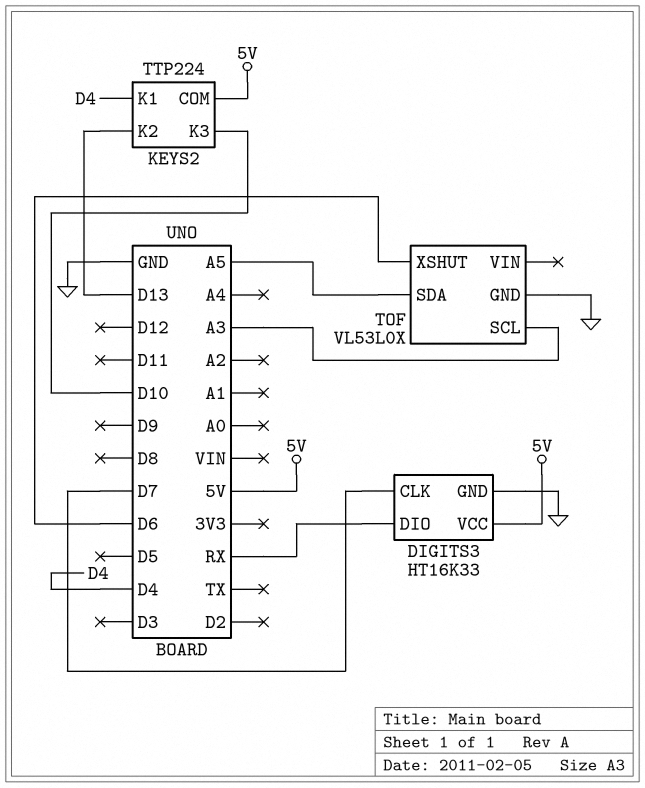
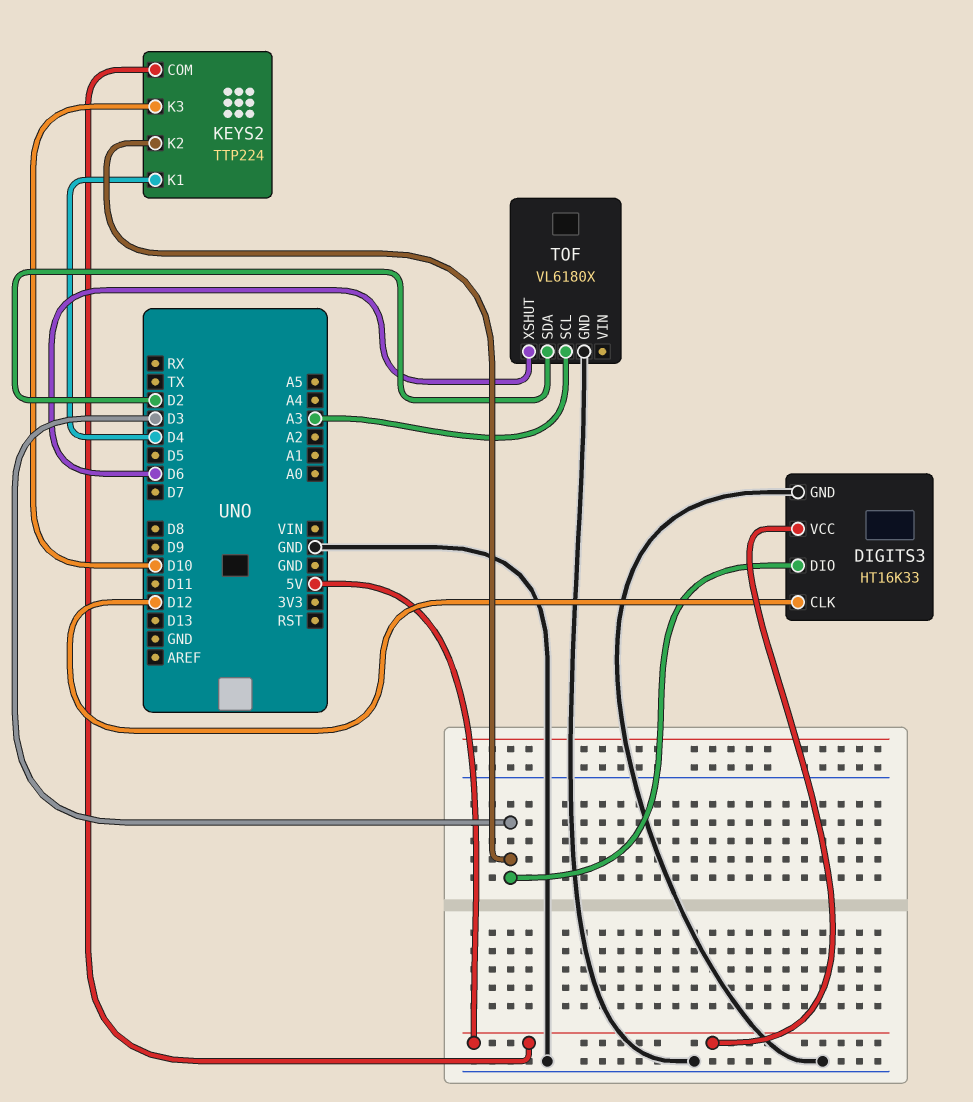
DIGITS3 pin CLK: D7 -> D12
DIGITS3 pin DIO: RX -> D3
KEYS2 pin K2: D13 -> D3
TOF: VL53L0X -> VL6180X
TOF pin SDA: A5 -> D2

